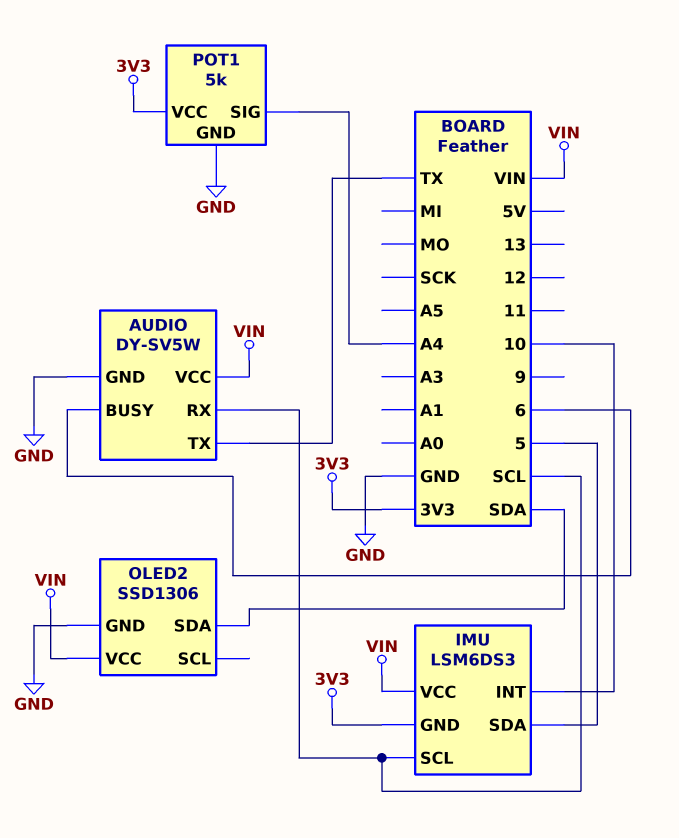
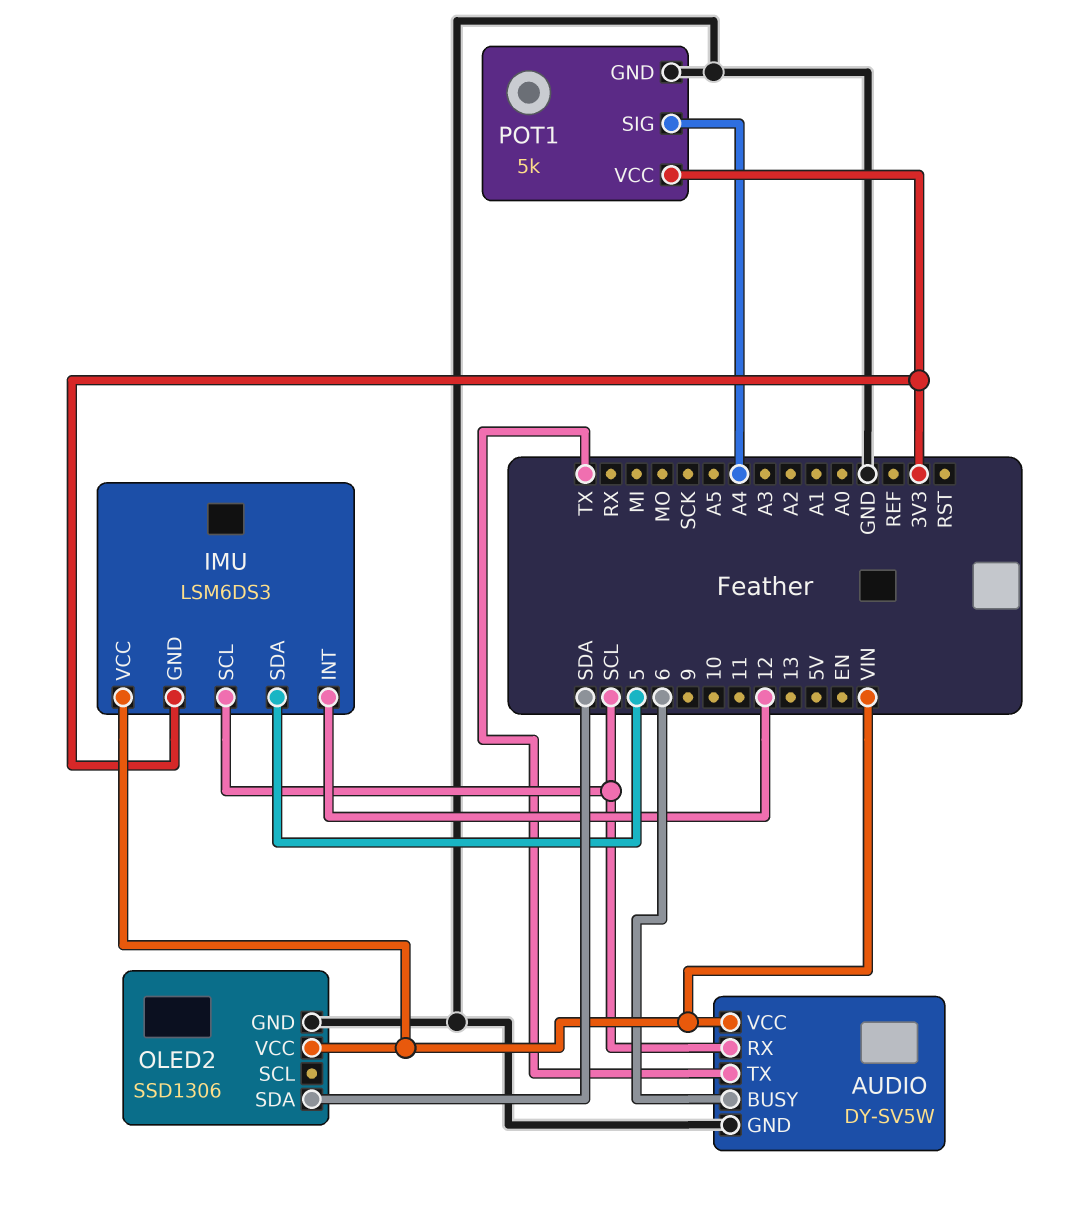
IMU pin INT: 10 -> 12

